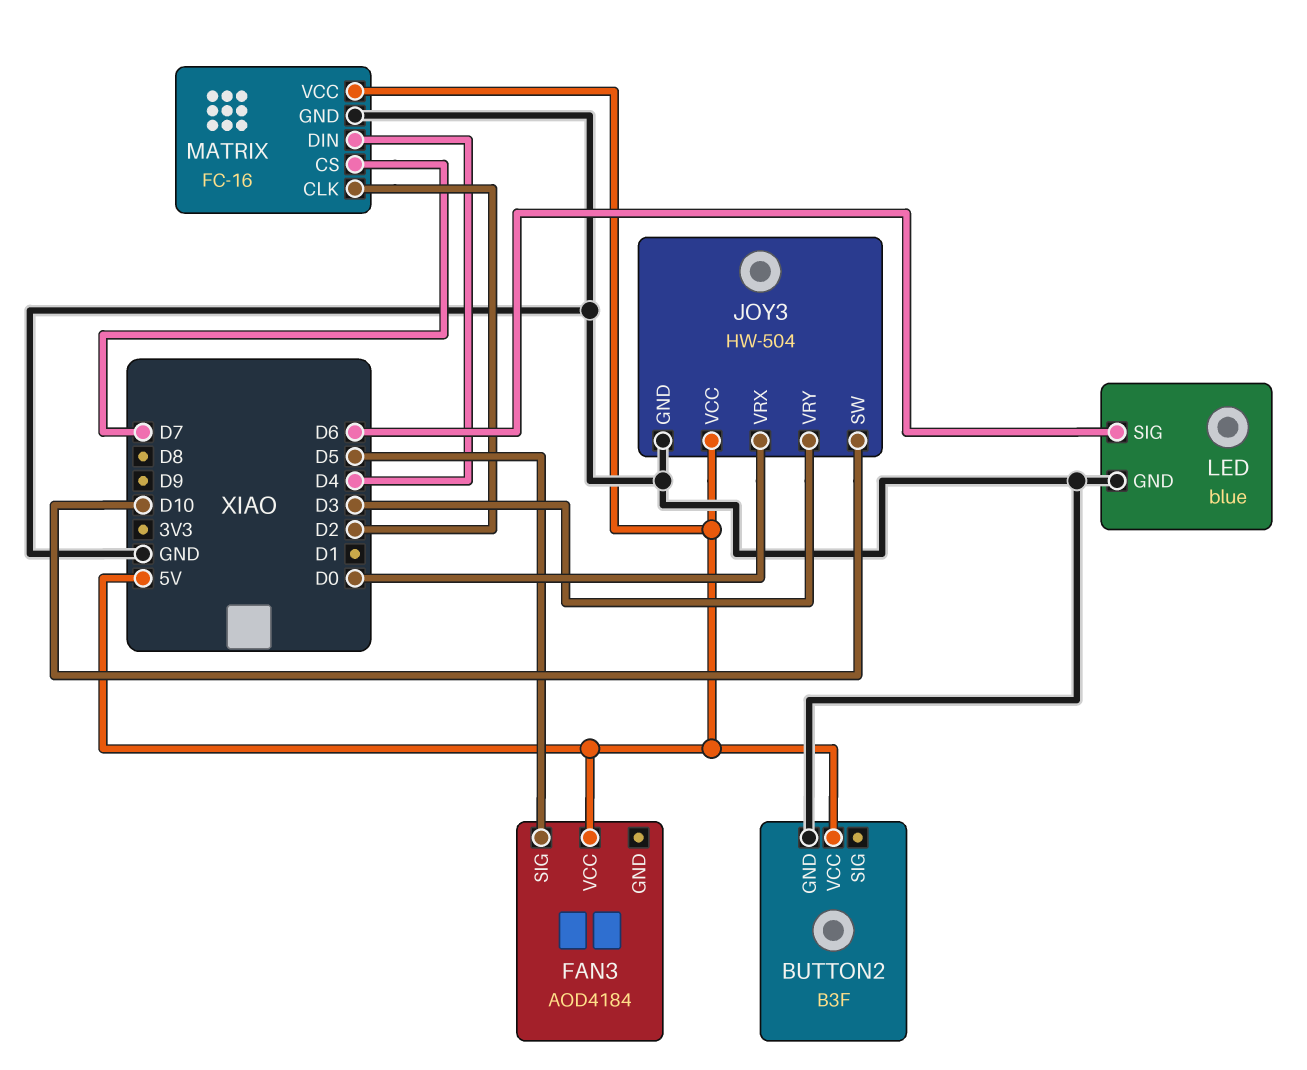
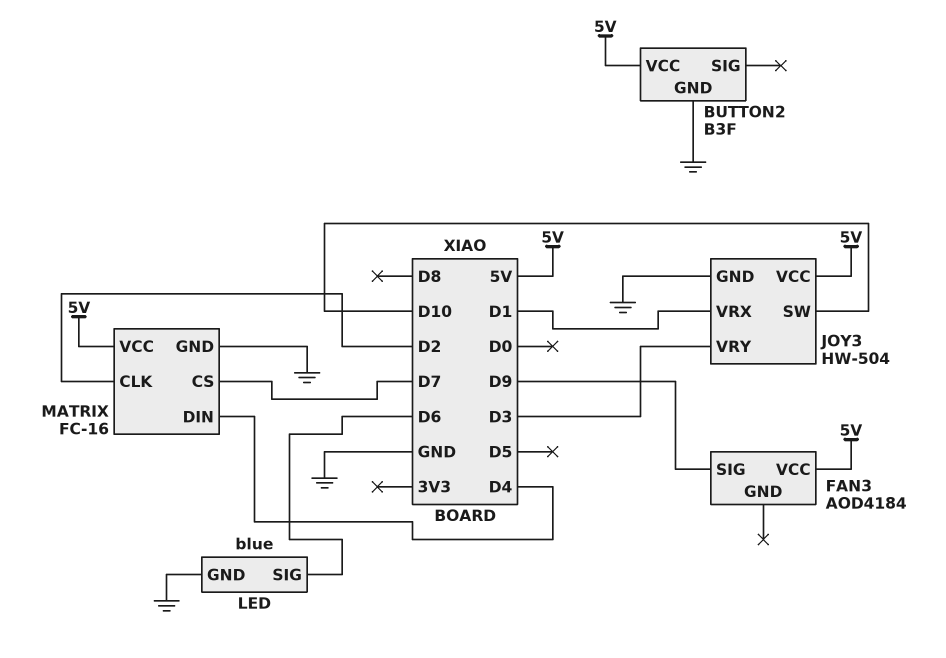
FAN3 pin SIG: D5 -> D9
JOY3 pin VRX: D0 -> D1

